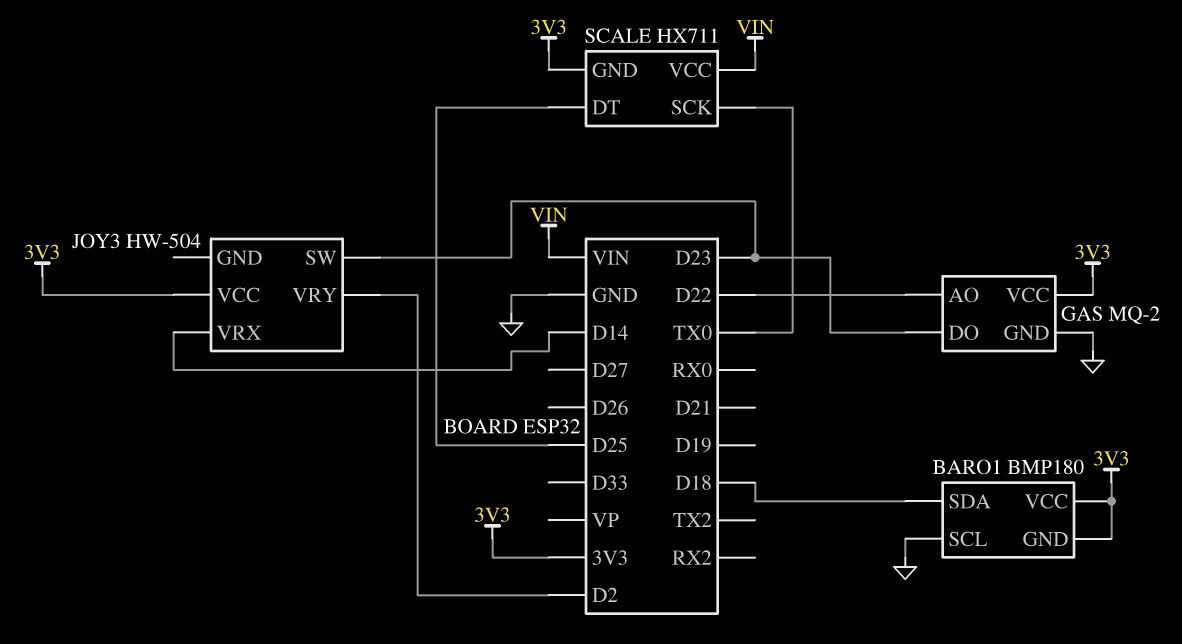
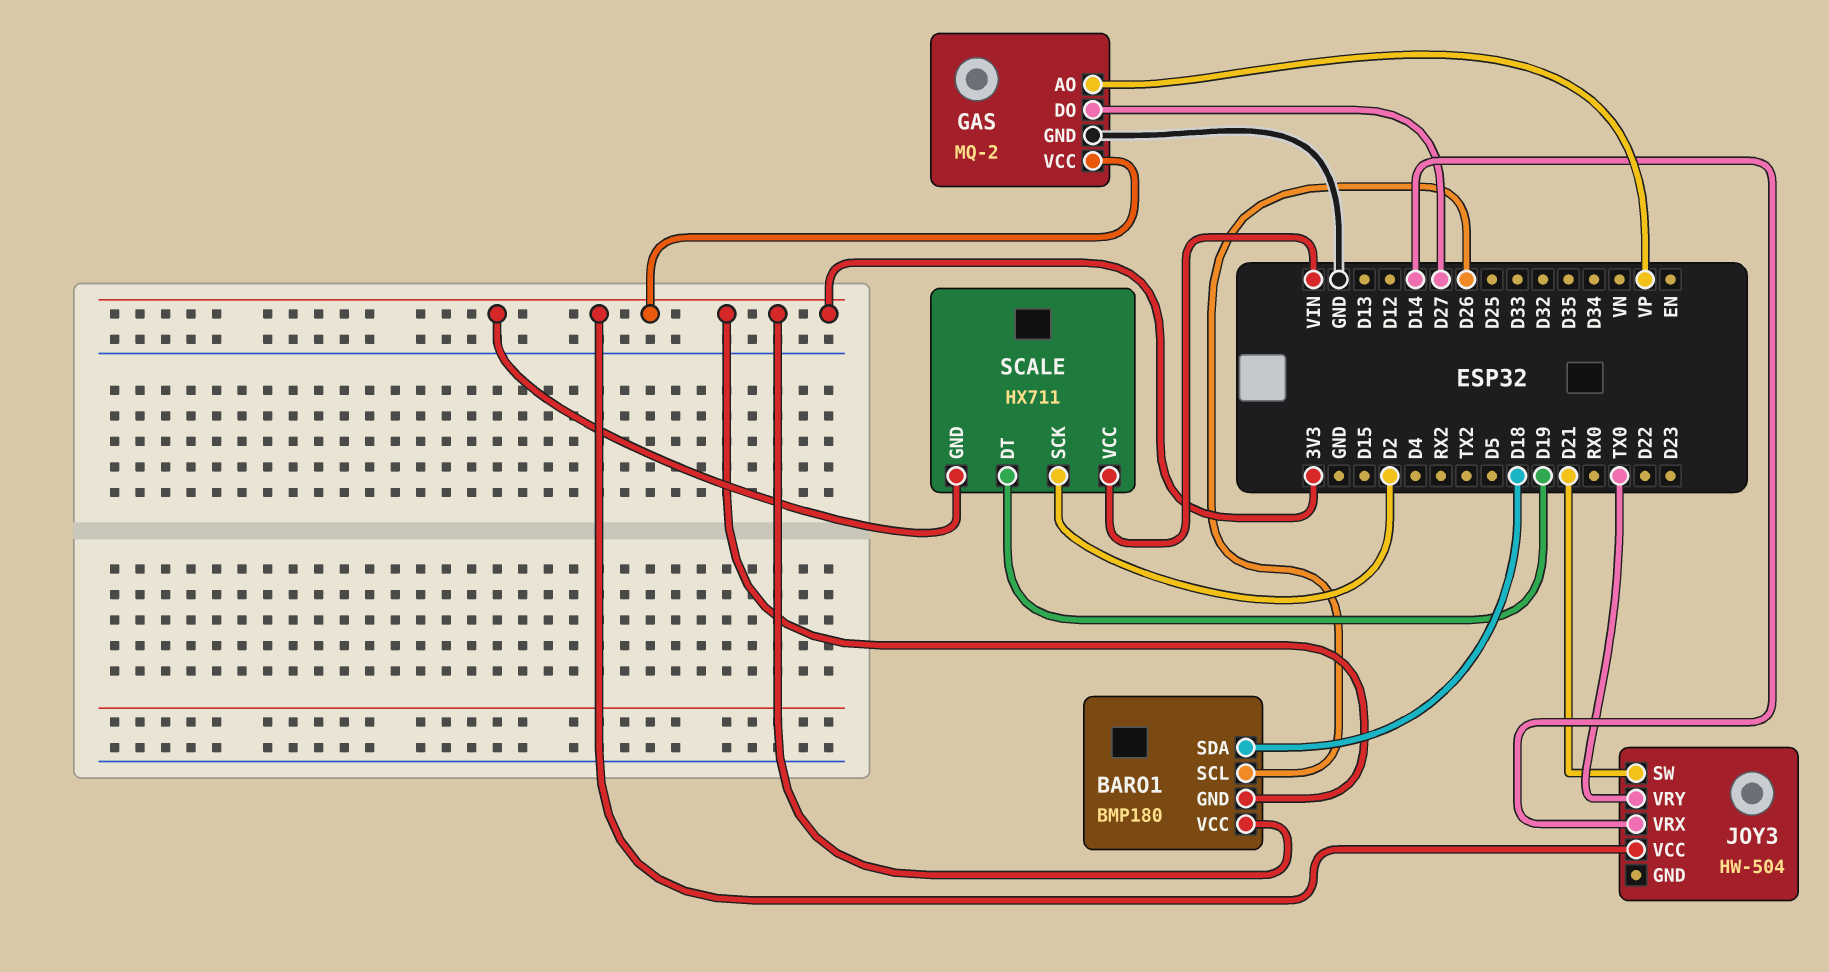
BARO1 pin SCL: GND -> D26
GAS pin AO: D22 -> VP
GAS pin DO: D23 -> D27
JOY3 pin SW: D23 -> D21
JOY3 pin VRY: D2 -> TX0
SCALE pin DT: D25 -> D19
SCALE pin SCK: TX0 -> D2

